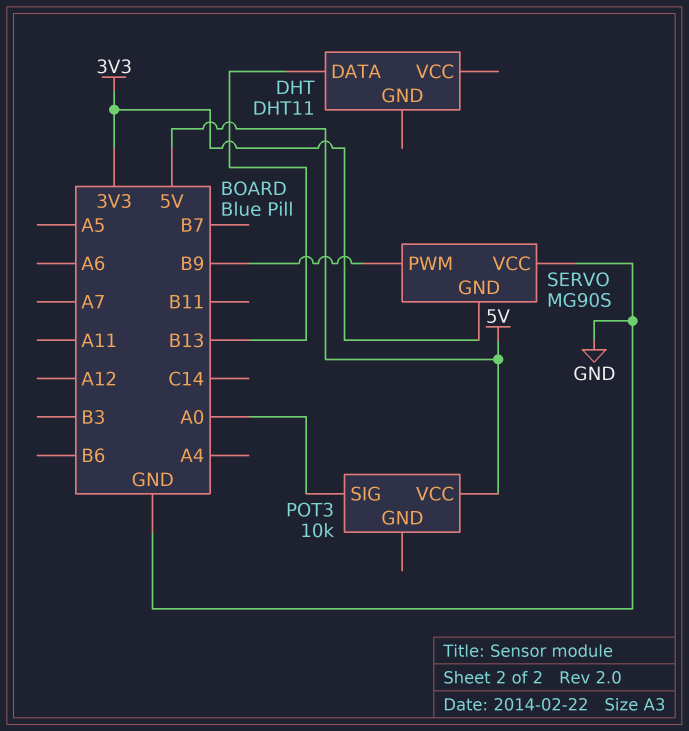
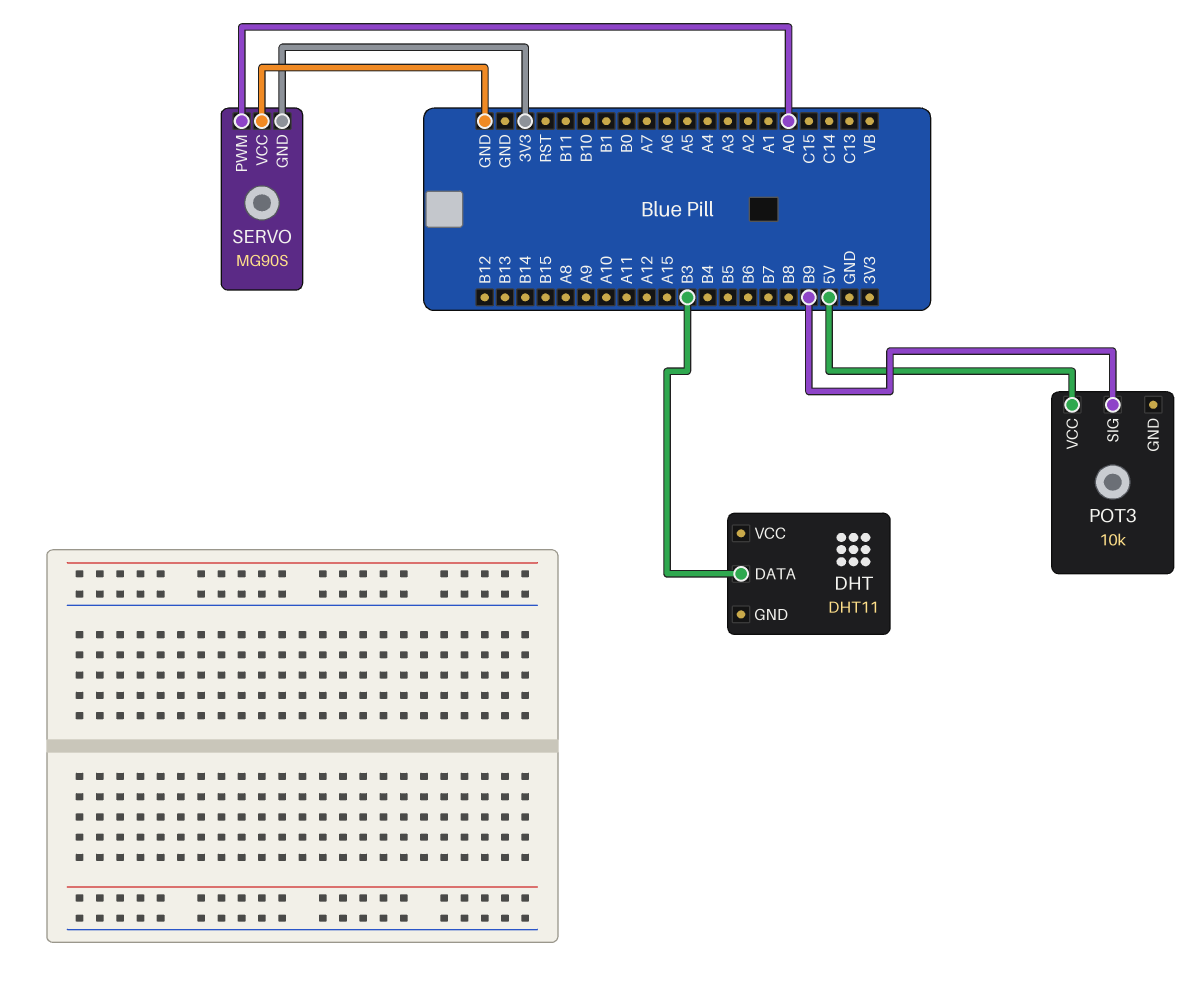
DHT pin DATA: B13 -> B3
POT3 pin SIG: A0 -> B9
SERVO pin PWM: B9 -> A0

